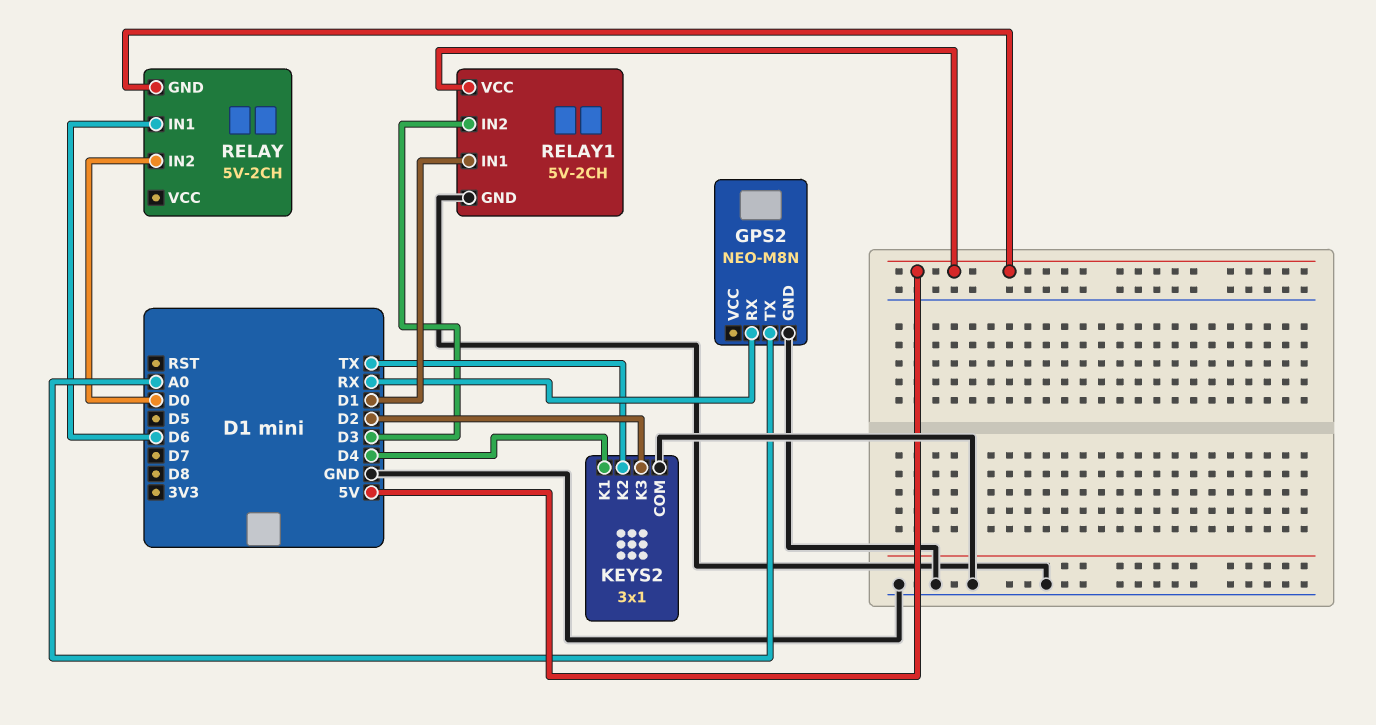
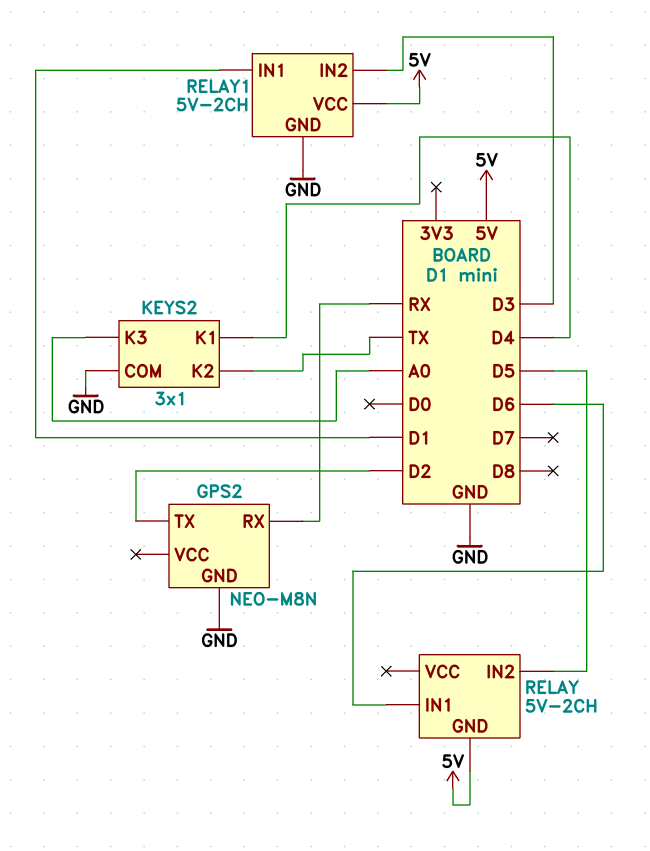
GPS2 pin TX: A0 -> D2
KEYS2 pin K3: D2 -> A0
RELAY pin IN2: D0 -> D5

